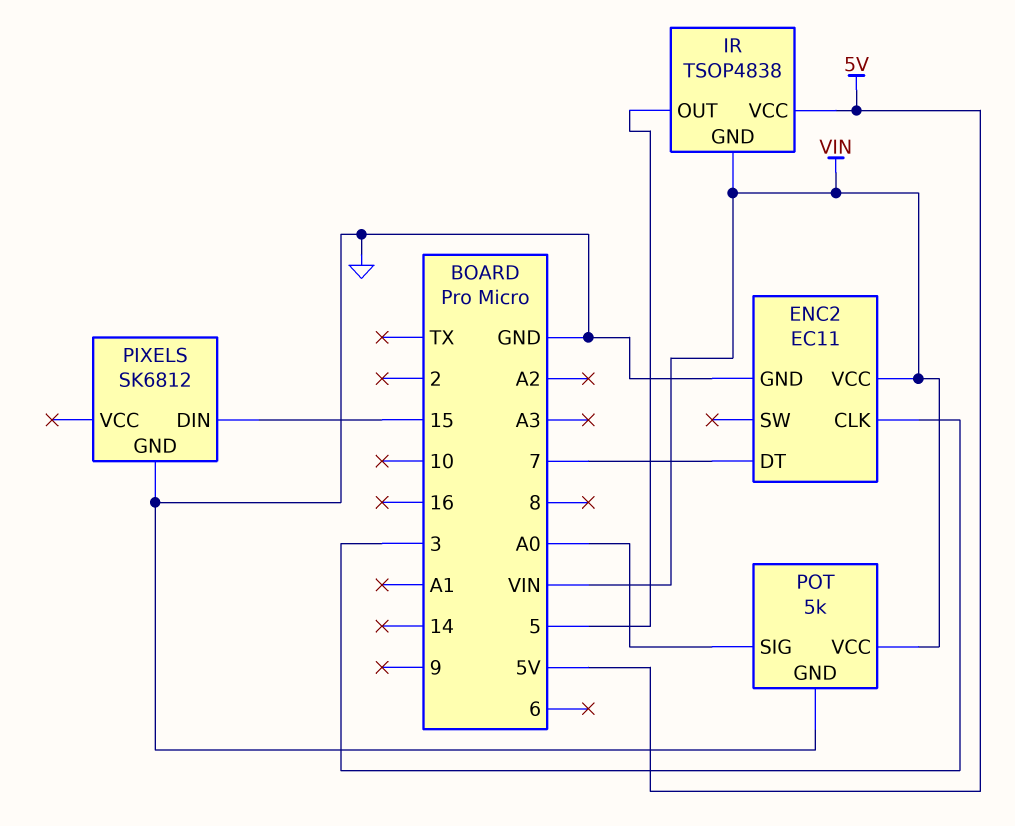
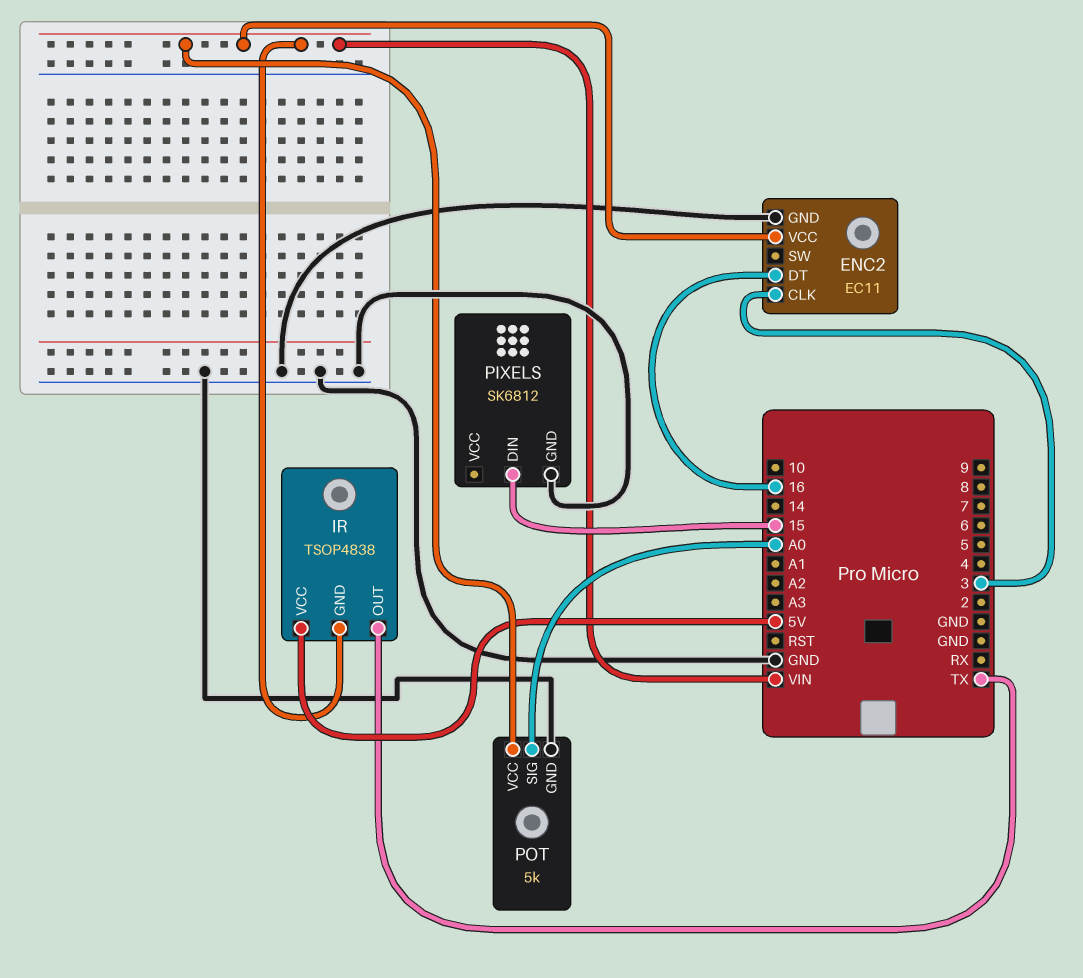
ENC2 pin DT: 7 -> 16
IR pin OUT: 5 -> TX

